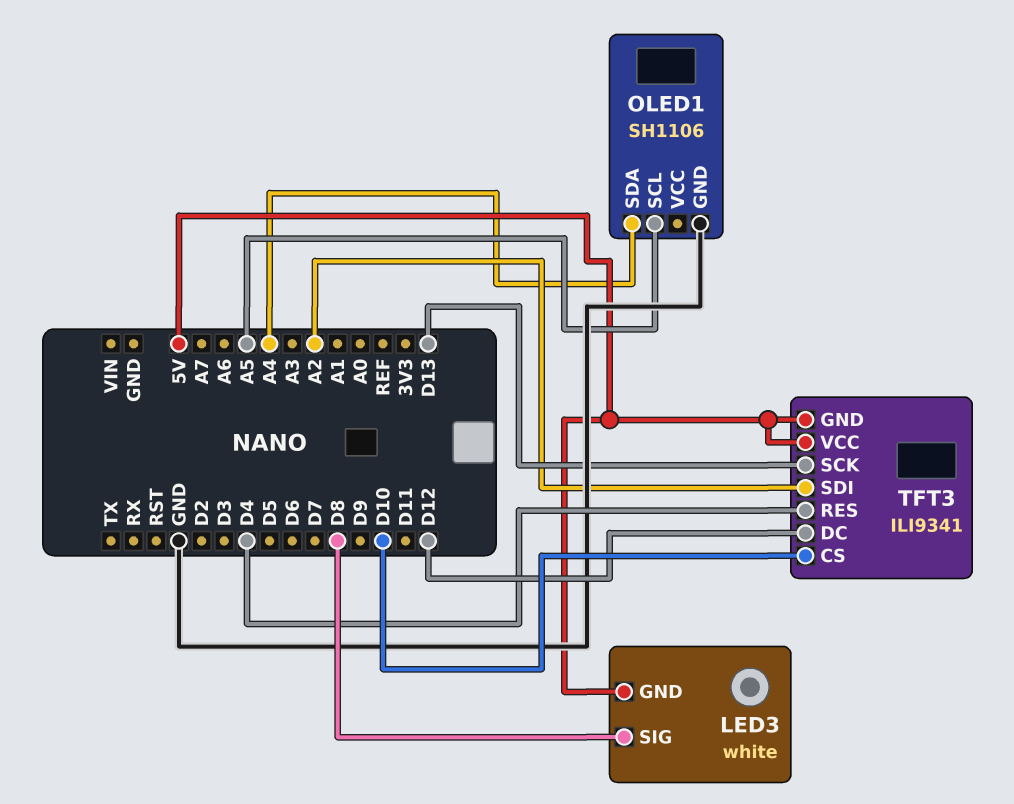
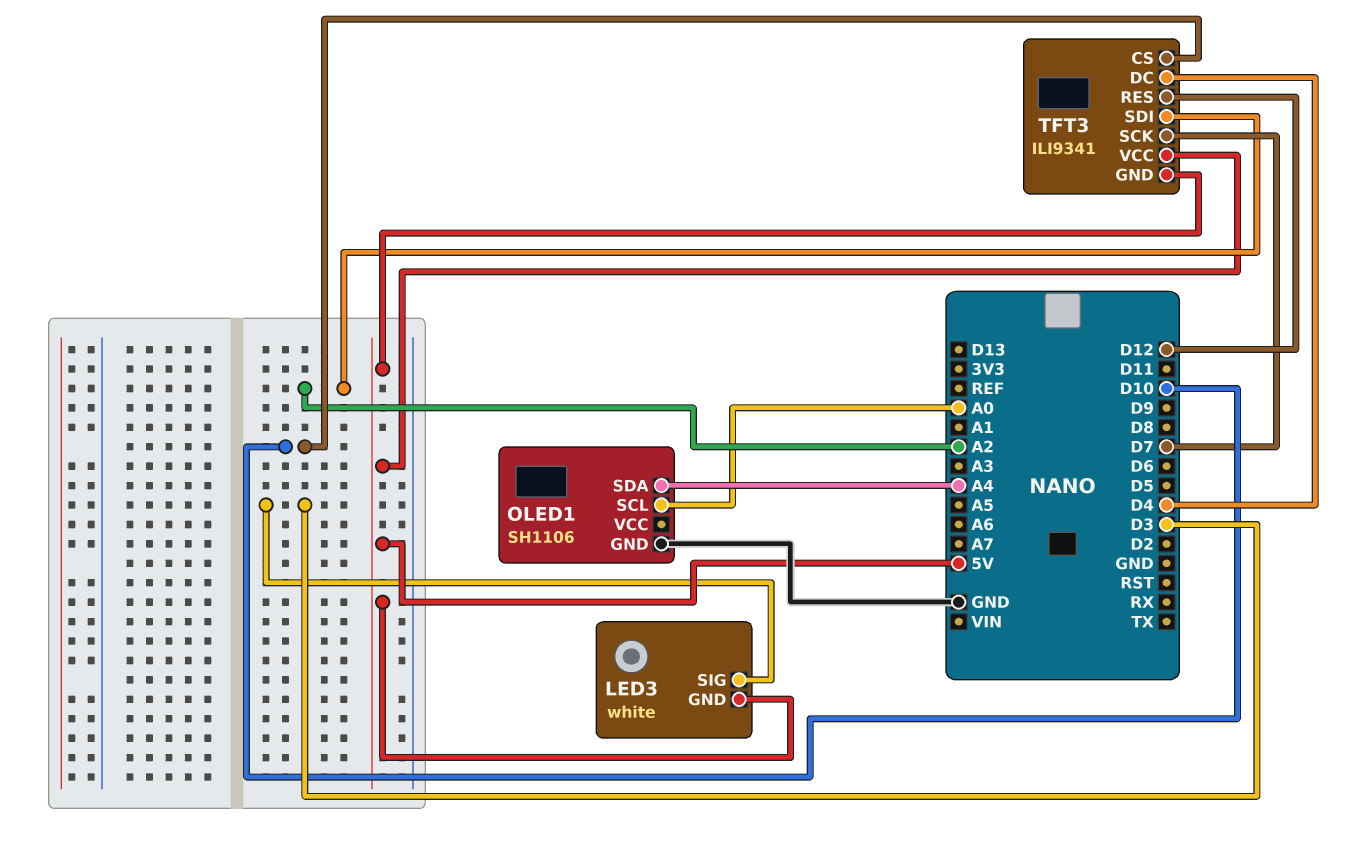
LED3 pin SIG: D8 -> D3
OLED1 pin SCL: A5 -> A0
TFT3 pin DC: D12 -> D4
TFT3 pin RES: D4 -> D12
TFT3 pin SCK: D13 -> D7

